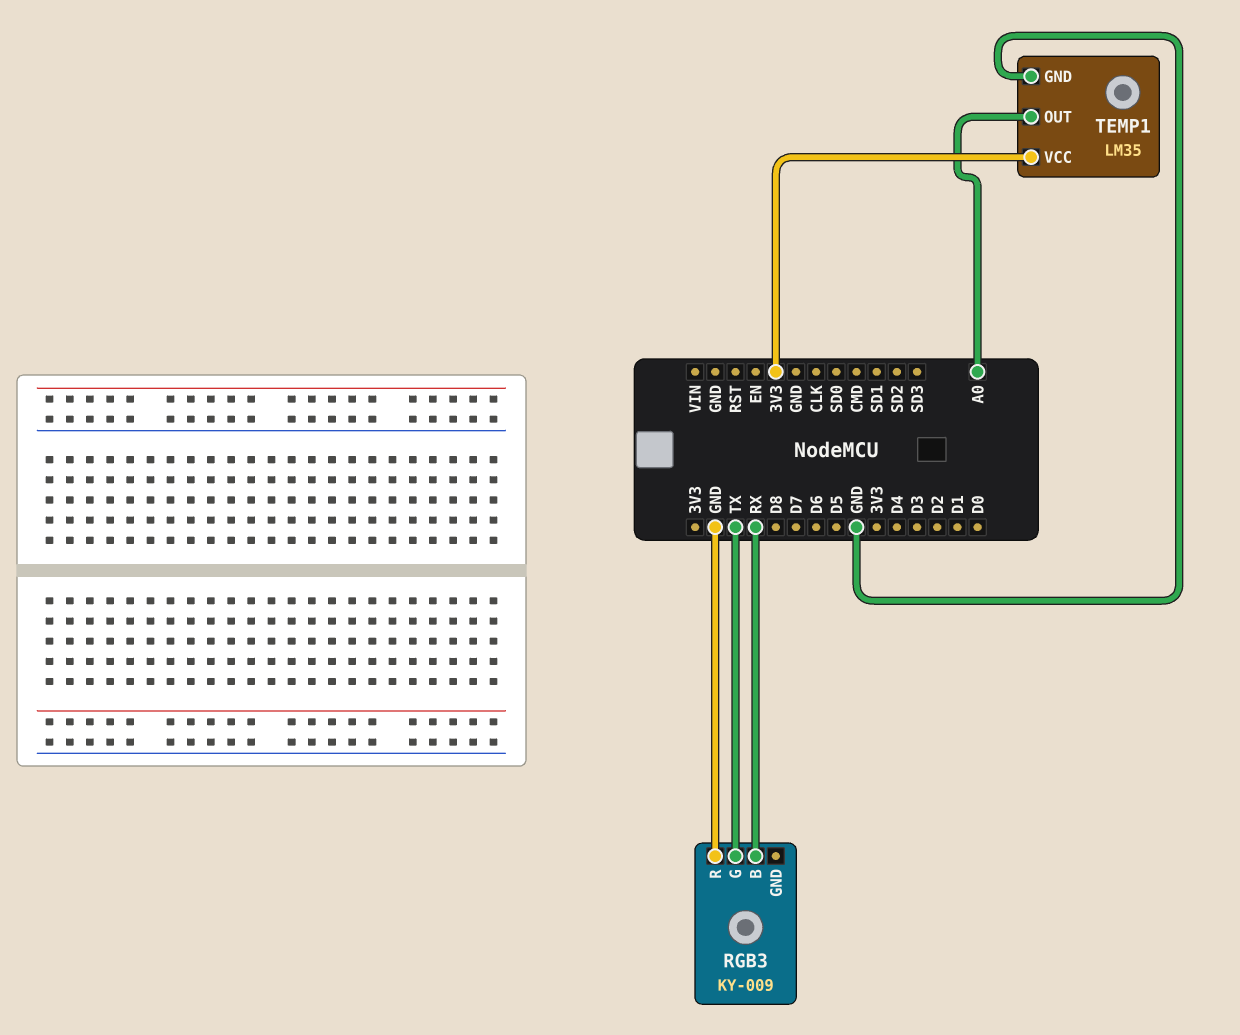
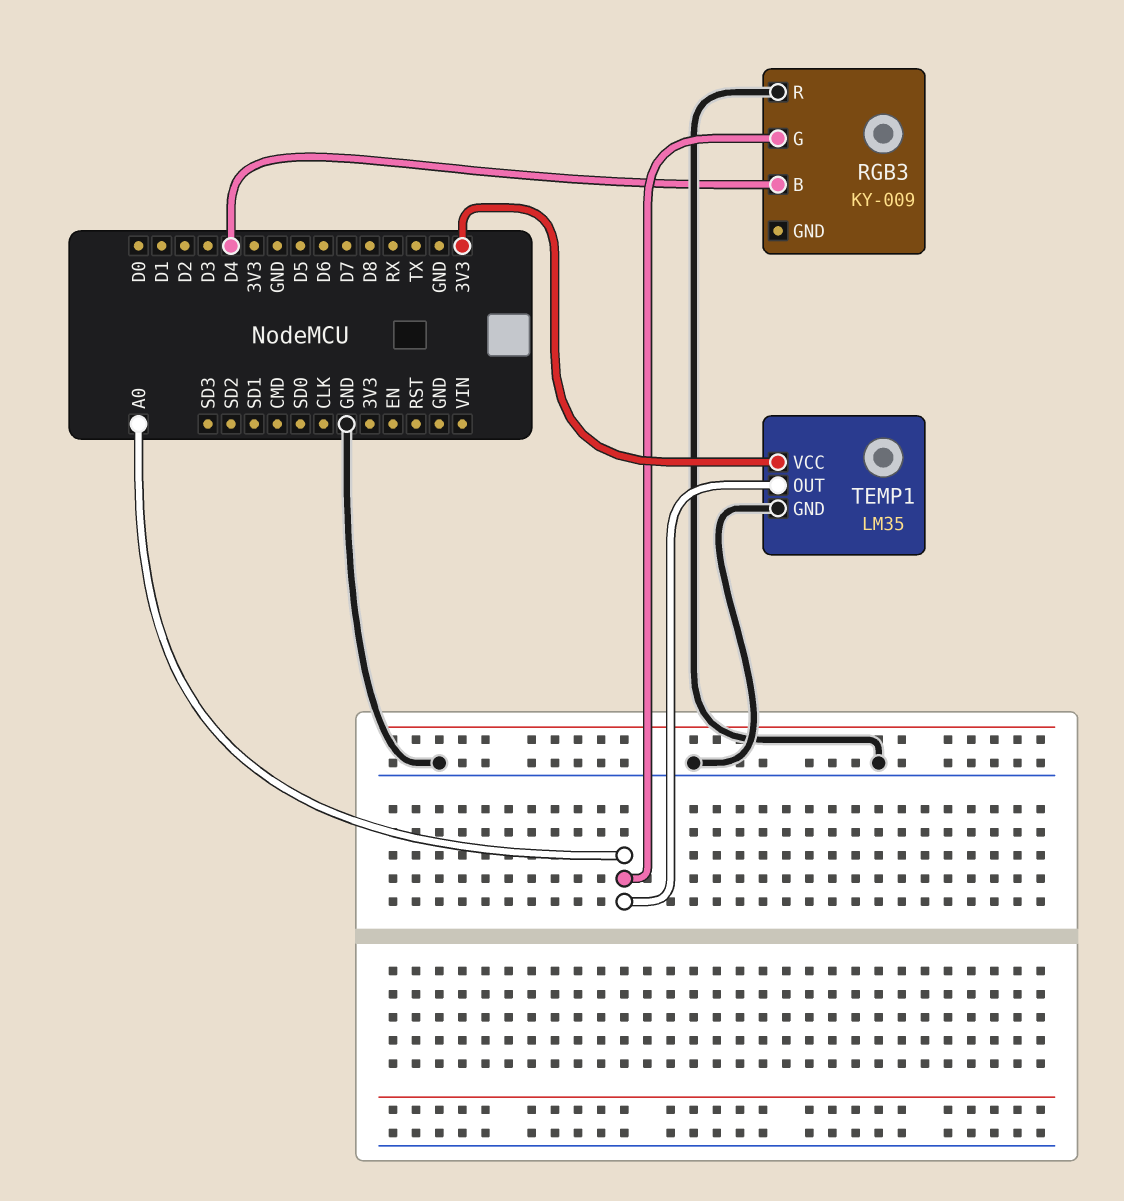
RGB3 pin B: RX -> D4
RGB3 pin G: TX -> A0

